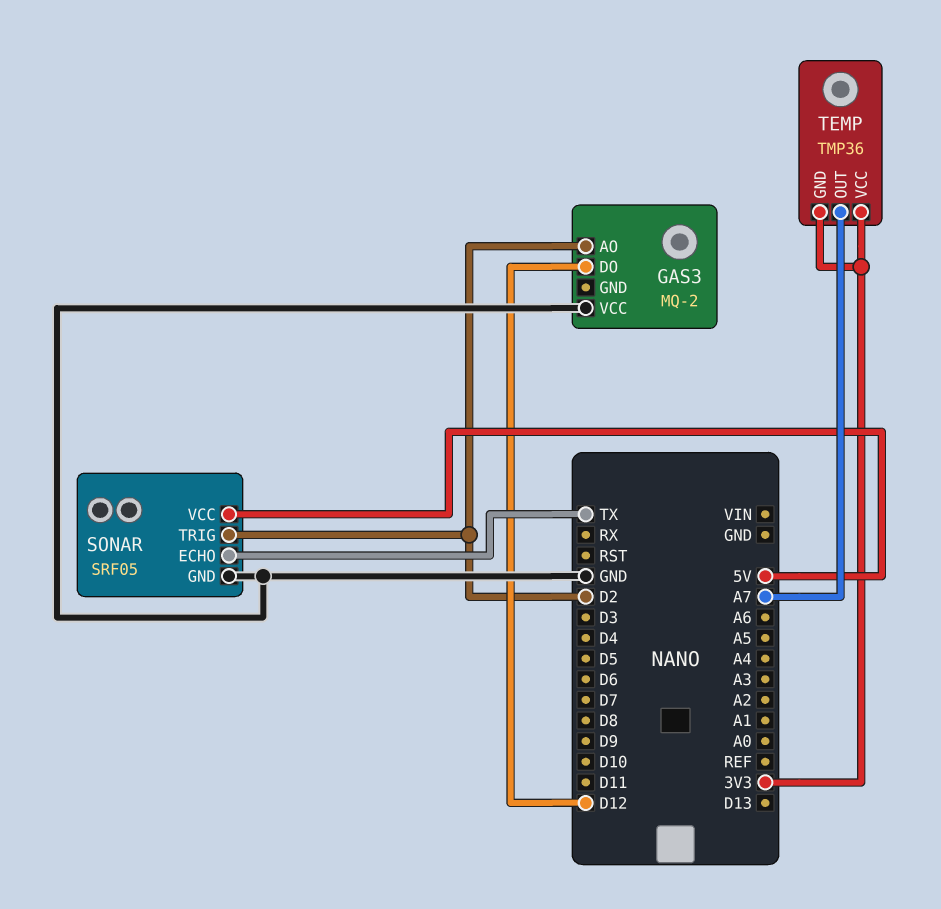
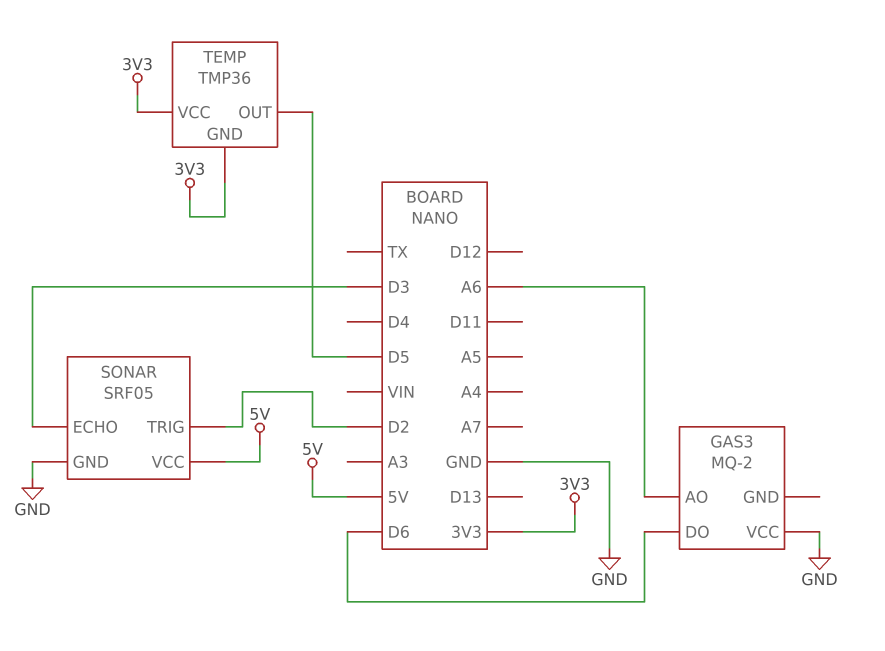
GAS3 pin AO: D2 -> A6
GAS3 pin DO: D12 -> D6
SONAR pin ECHO: TX -> D3
TEMP pin OUT: A7 -> D5

